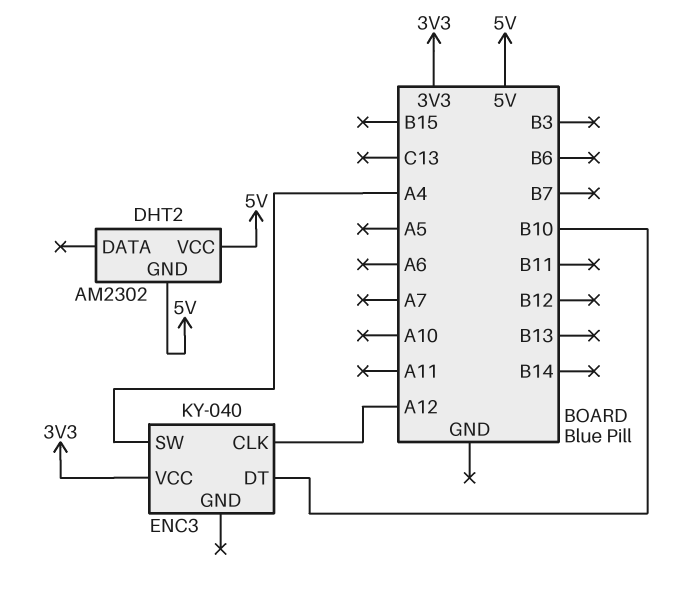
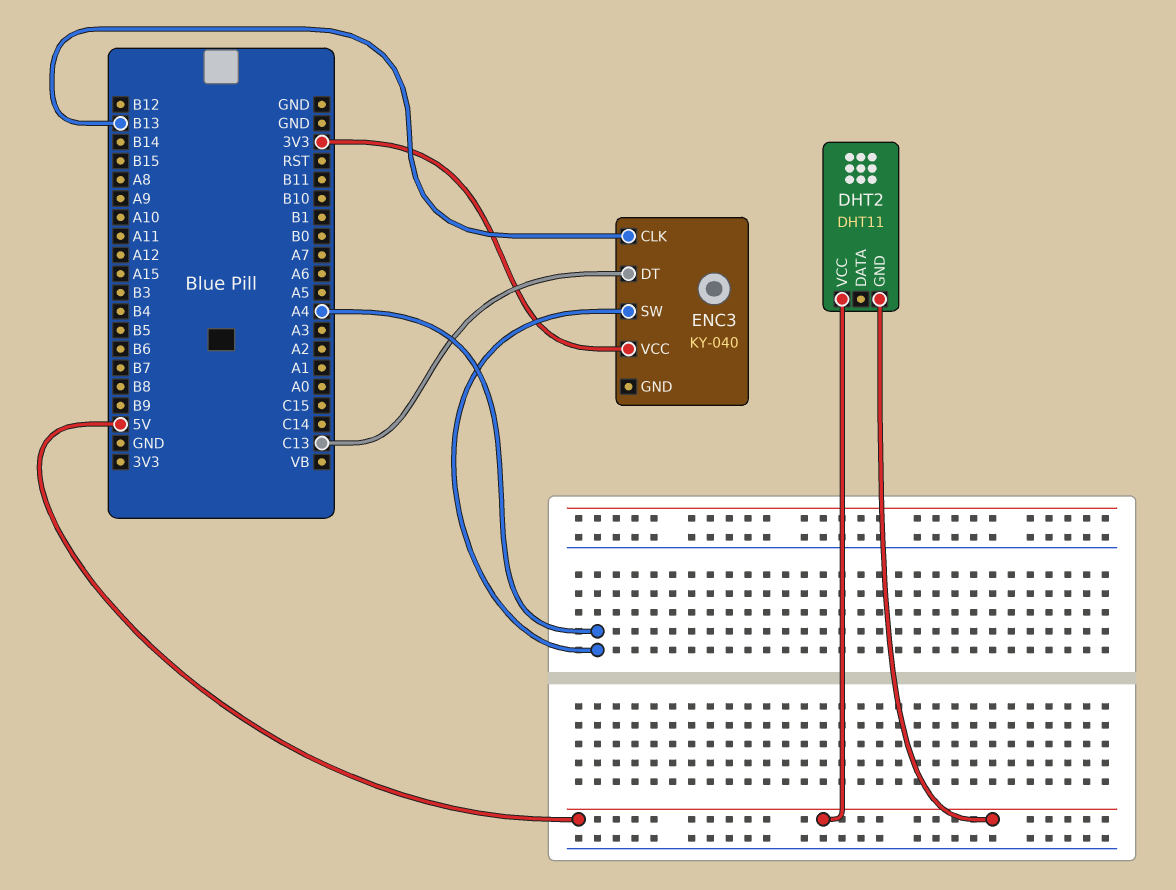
DHT2: AM2302 -> DHT11
ENC3 pin CLK: A12 -> B13
ENC3 pin DT: B10 -> C13

